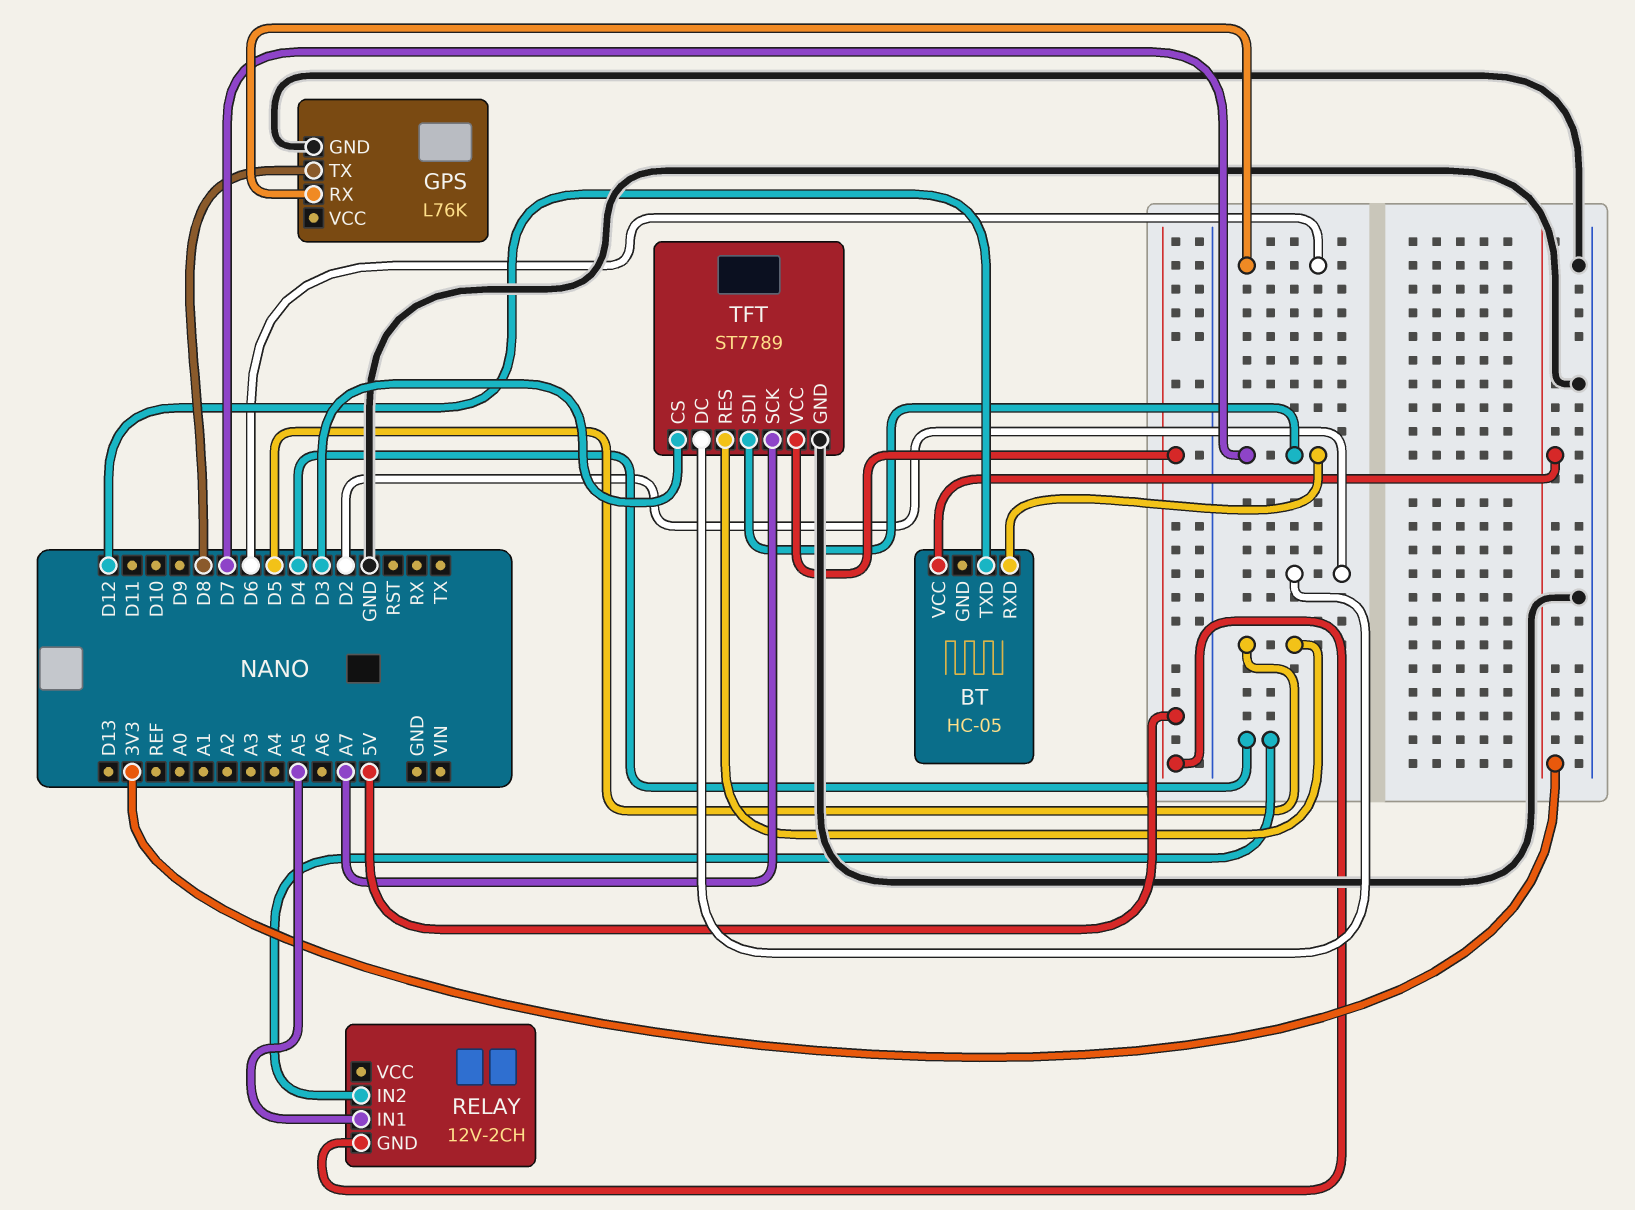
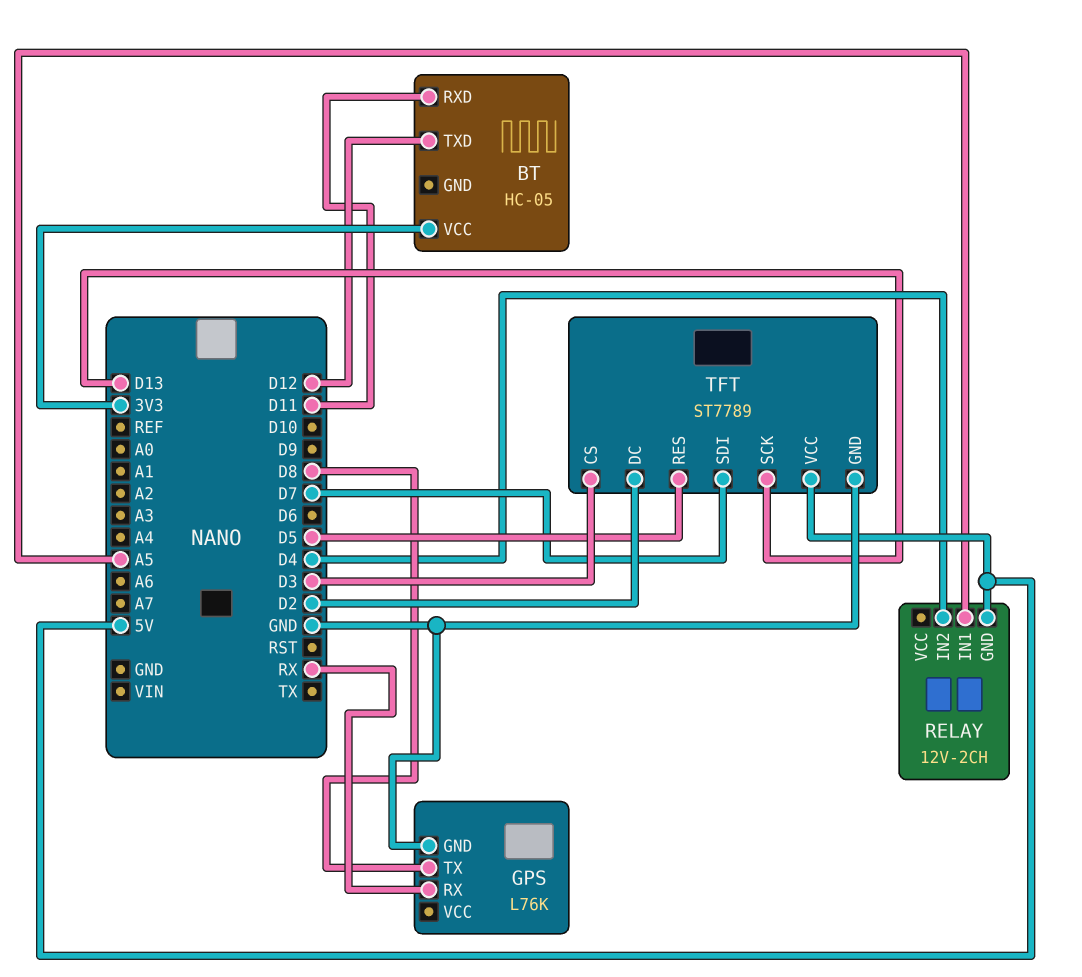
BT pin RXD: D7 -> D11
GPS pin RX: D6 -> RX
TFT pin SCK: A7 -> D13

